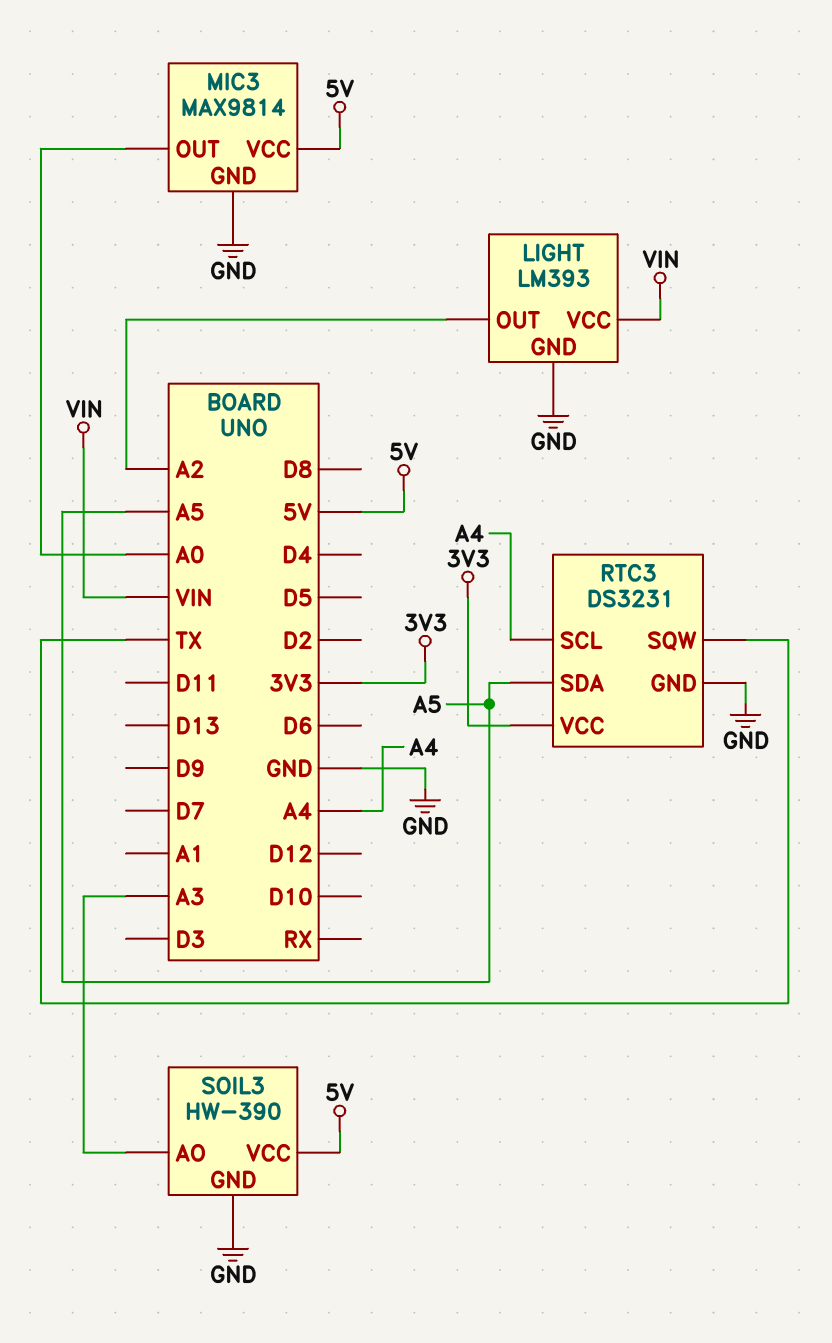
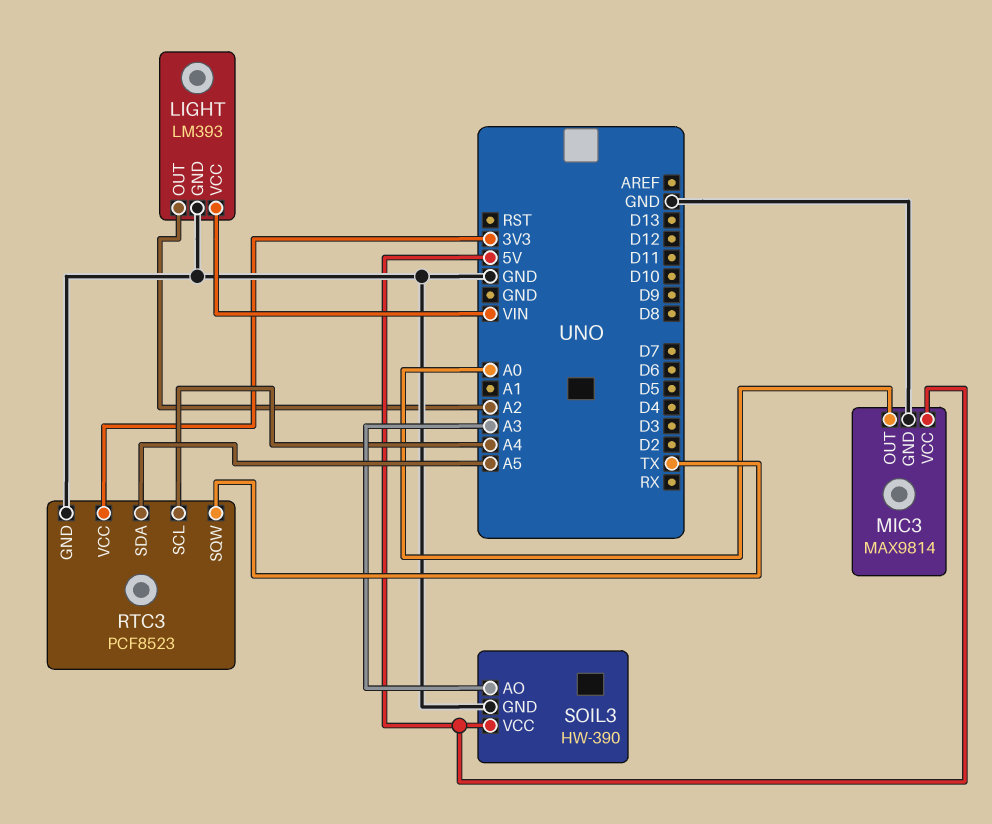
RTC3: DS3231 -> PCF8523

